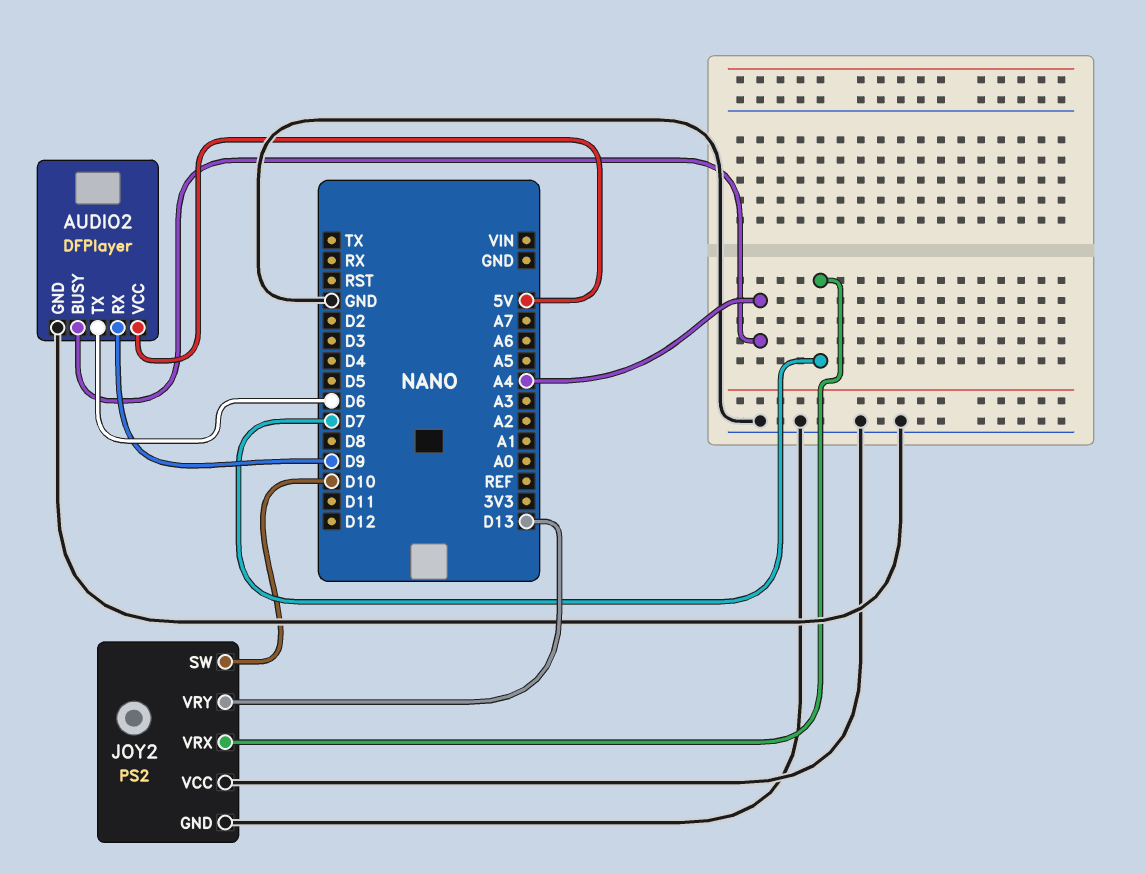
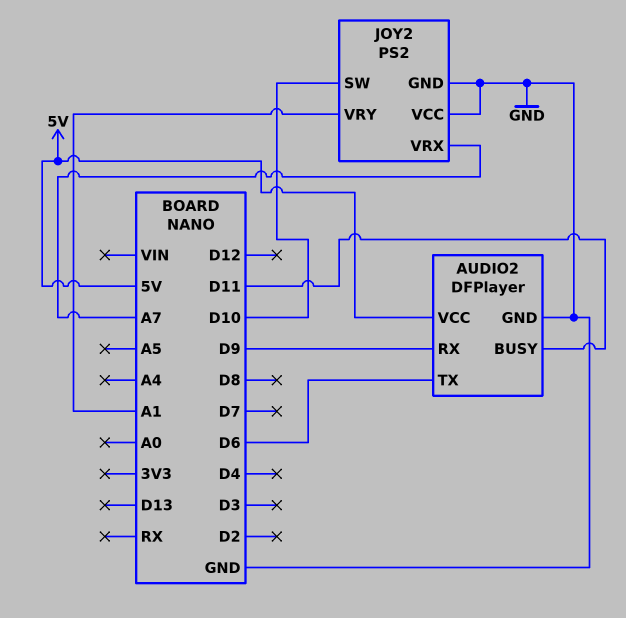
AUDIO2 pin BUSY: A4 -> D11
JOY2 pin VRX: D7 -> A7
JOY2 pin VRY: D13 -> A1

